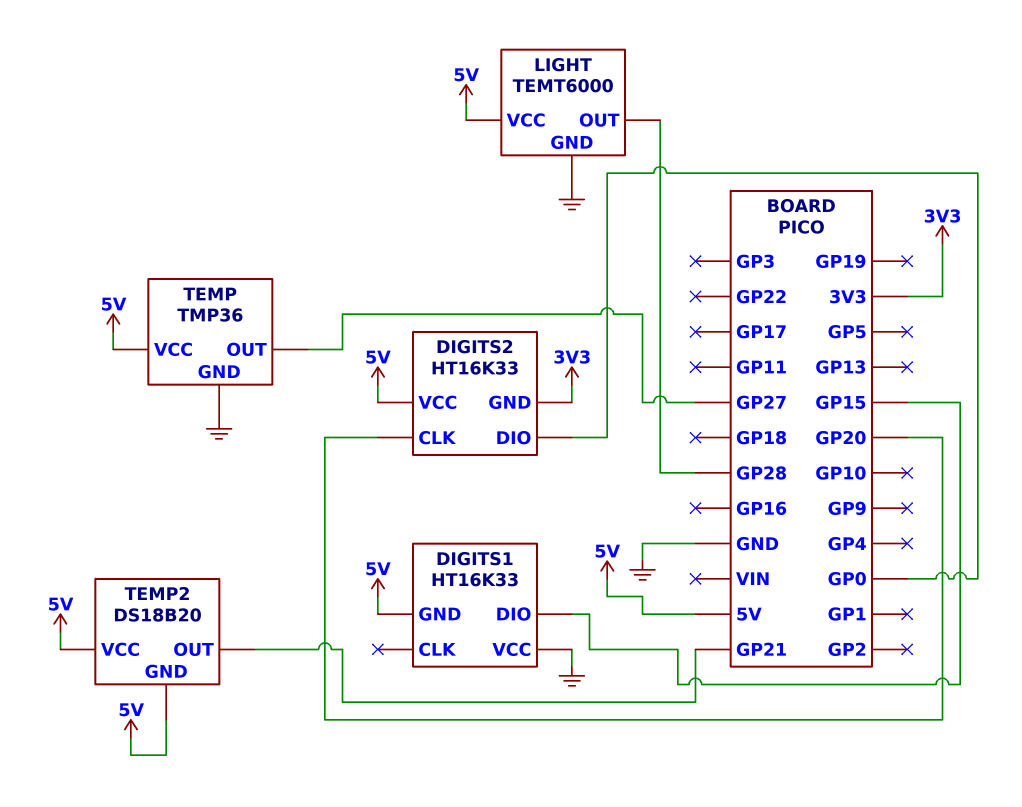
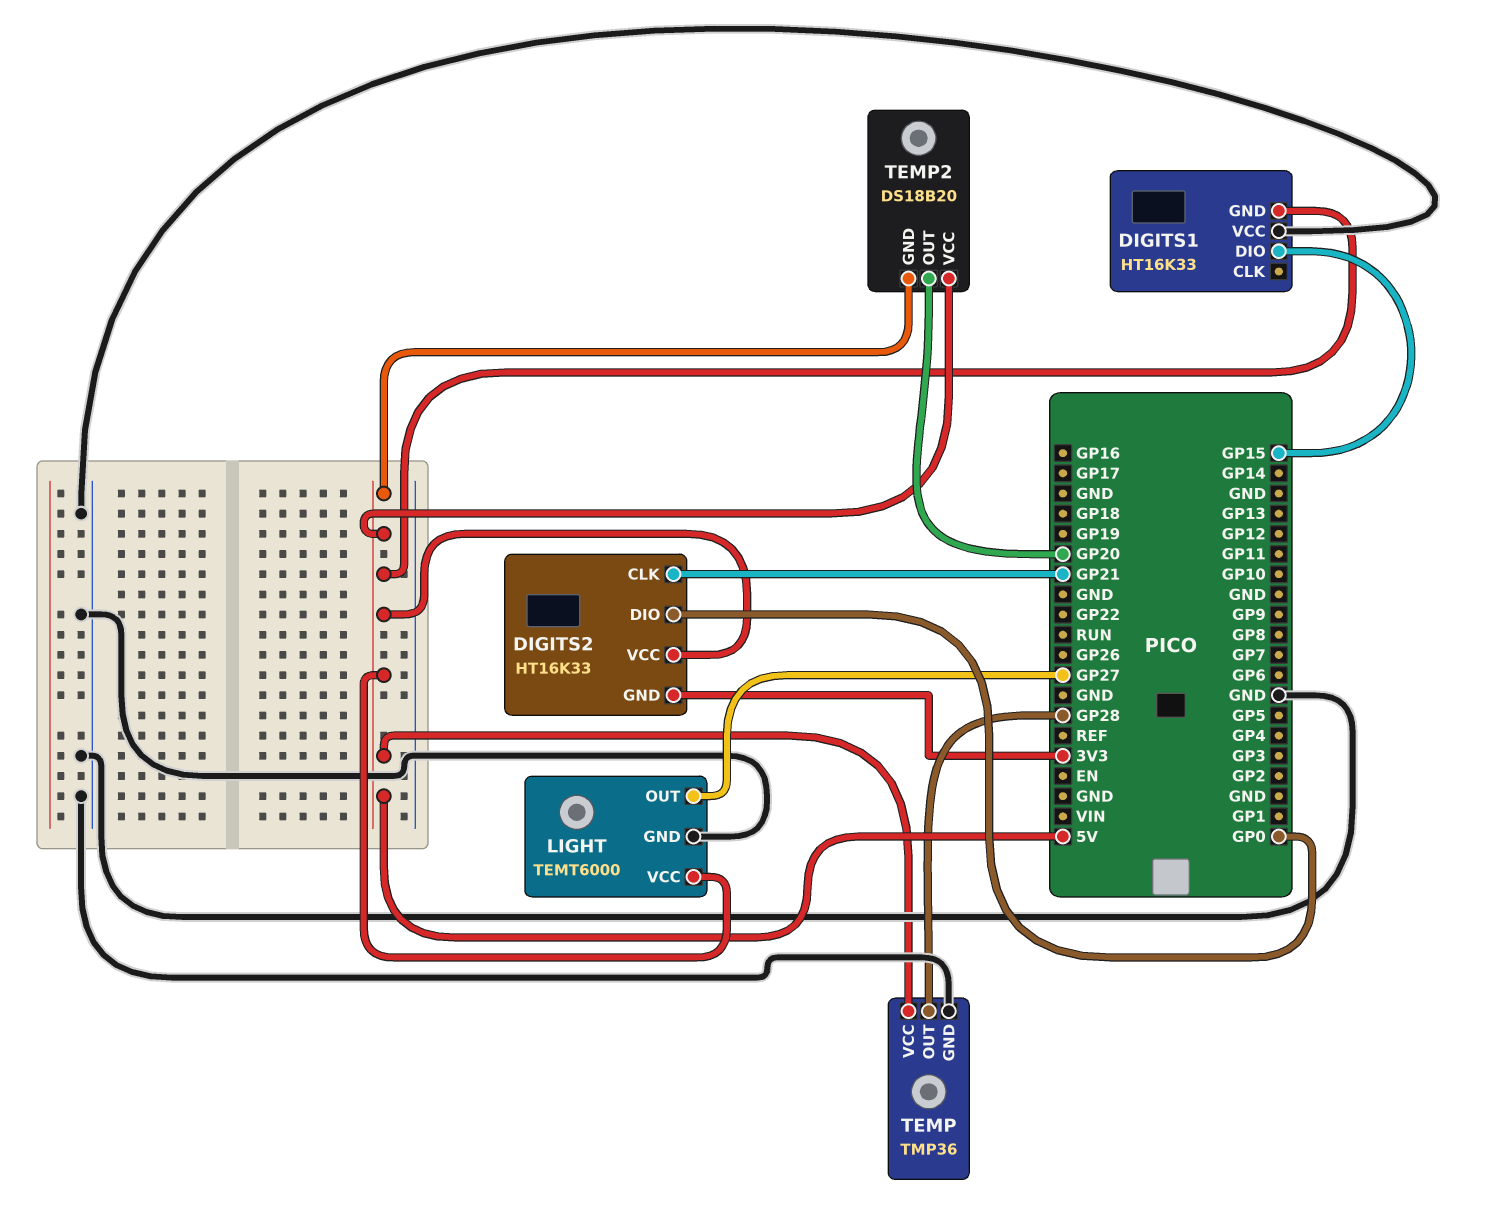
DIGITS2 pin CLK: GP20 -> GP21
LIGHT pin OUT: GP28 -> GP27
TEMP pin OUT: GP27 -> GP28
TEMP2 pin OUT: GP21 -> GP20

